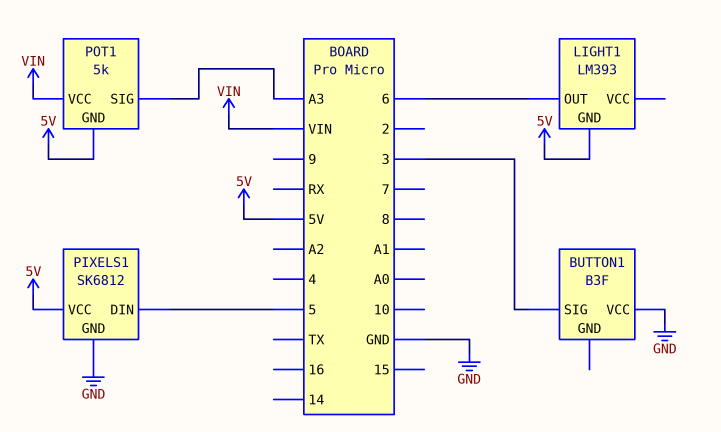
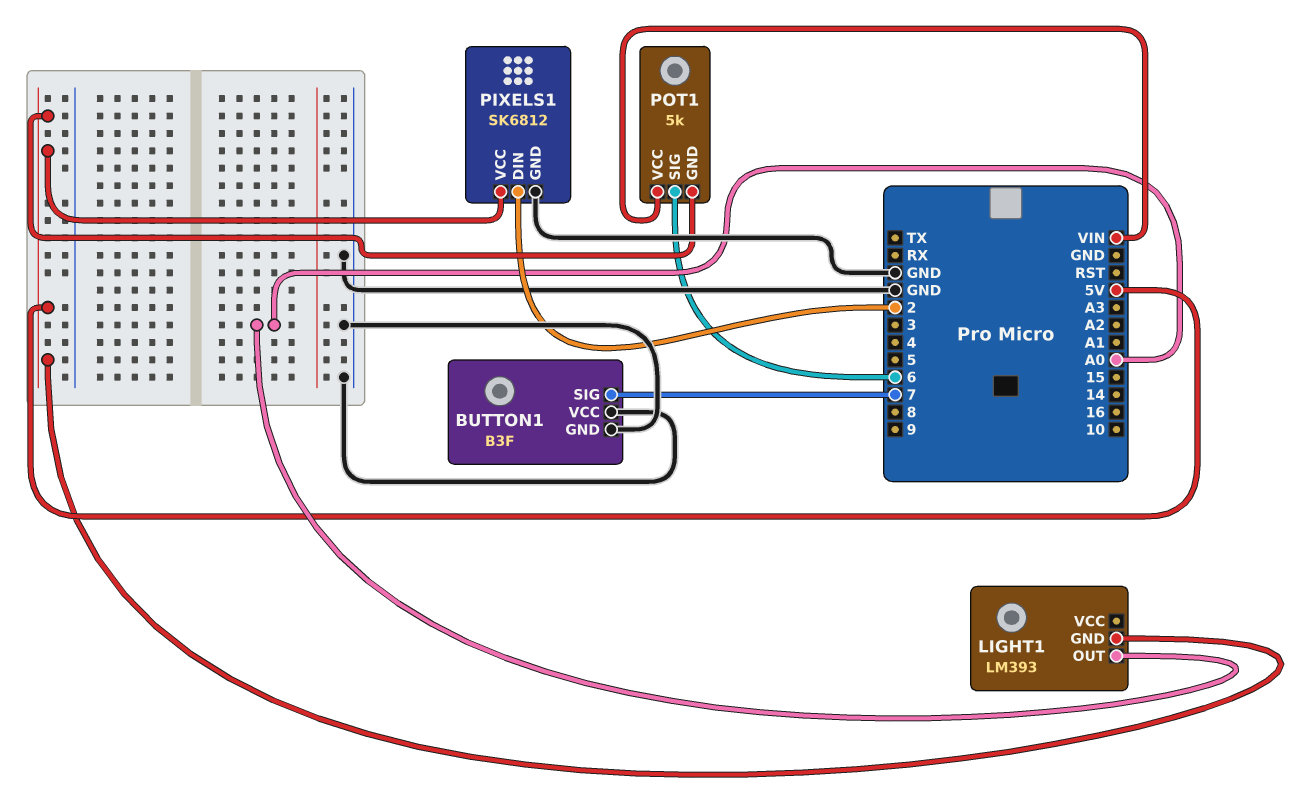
BUTTON1 pin GND: none -> GND
BUTTON1 pin SIG: 3 -> 7
LIGHT1 pin OUT: 6 -> A0
PIXELS1 pin DIN: 5 -> 2
POT1 pin SIG: A3 -> 6

